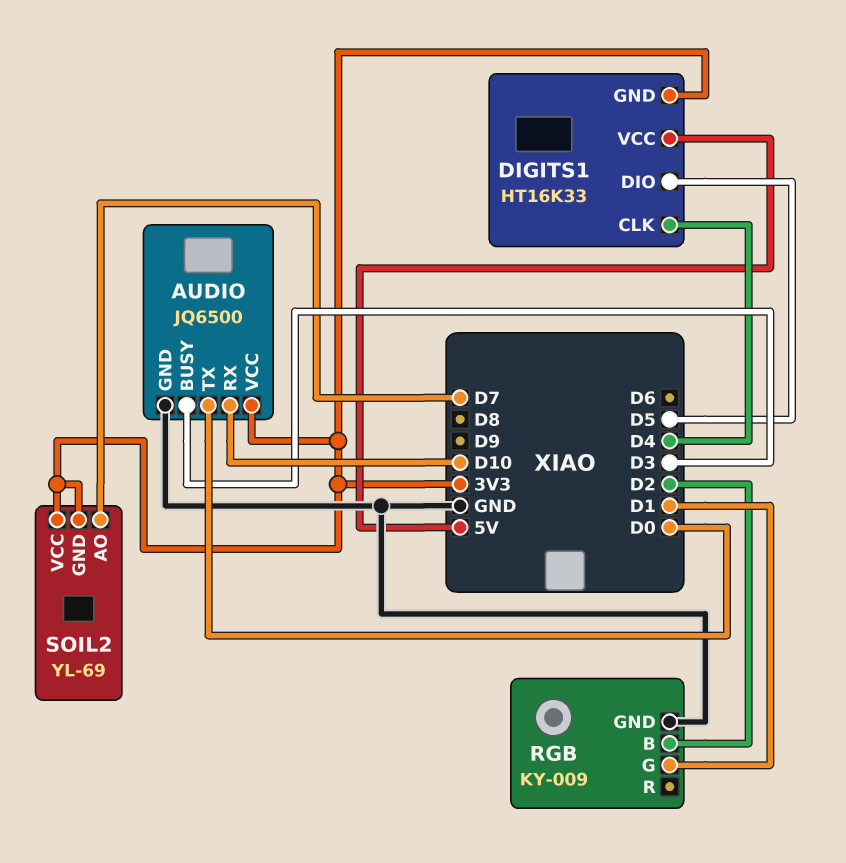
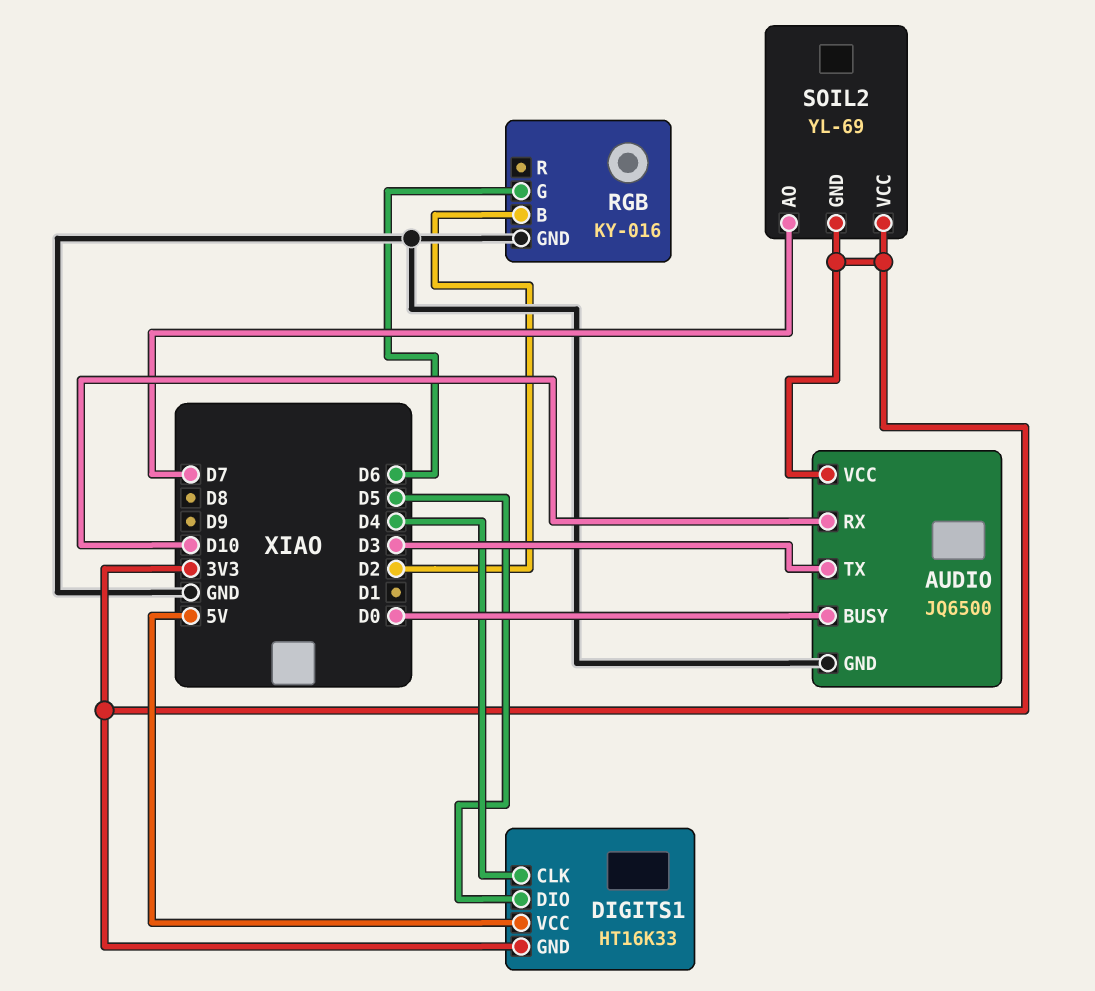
AUDIO pin BUSY: D3 -> D0
AUDIO pin TX: D0 -> D3
RGB: KY-009 -> KY-016
RGB pin G: D1 -> D6

